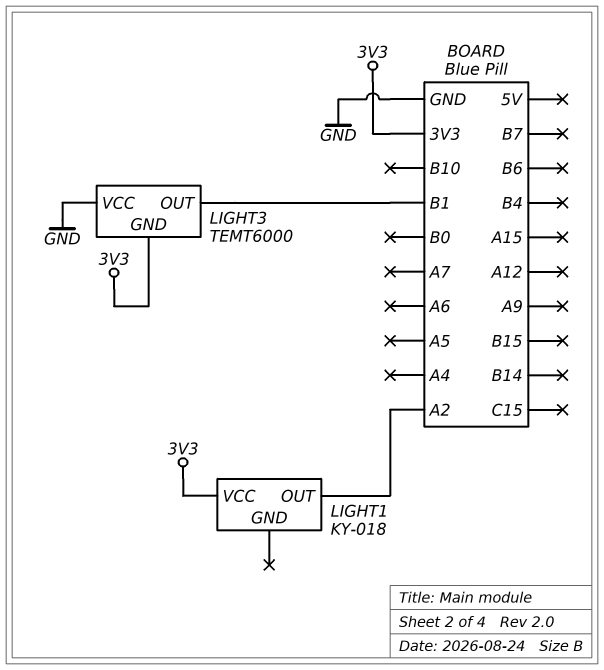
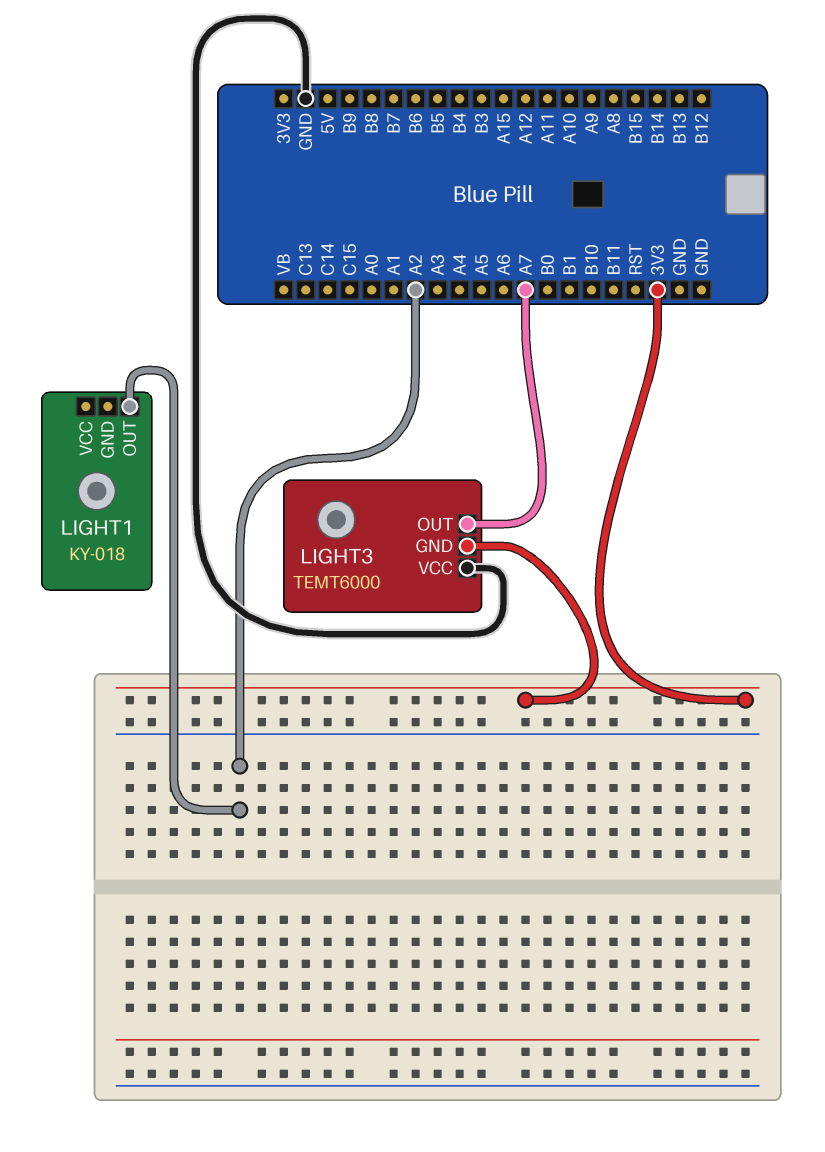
LIGHT1 pin VCC: 3V3 -> none
LIGHT3 pin OUT: B1 -> A7

